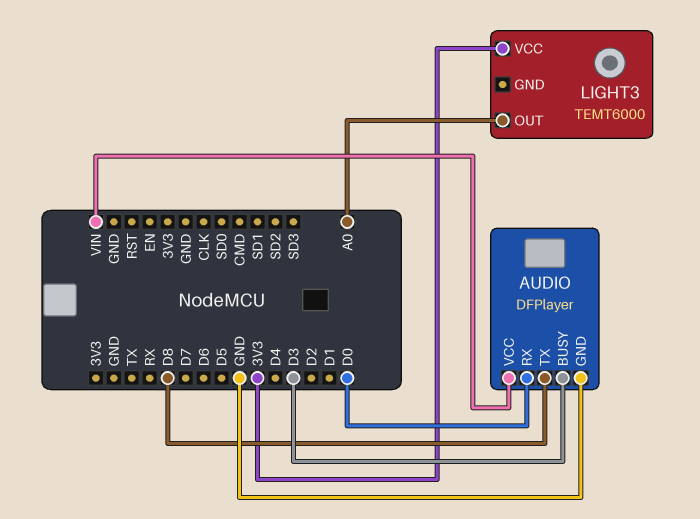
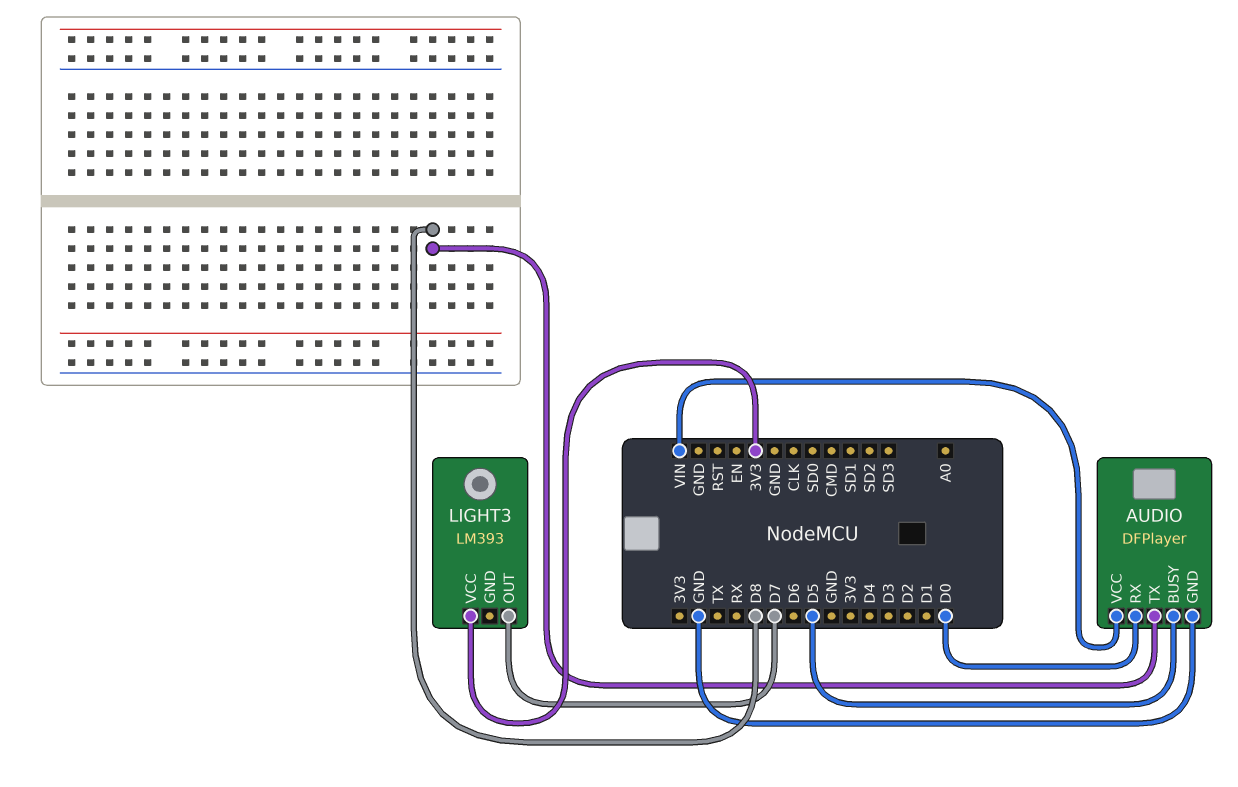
AUDIO pin BUSY: D3 -> D5
LIGHT3: TEMT6000 -> LM393
LIGHT3 pin OUT: A0 -> D7

